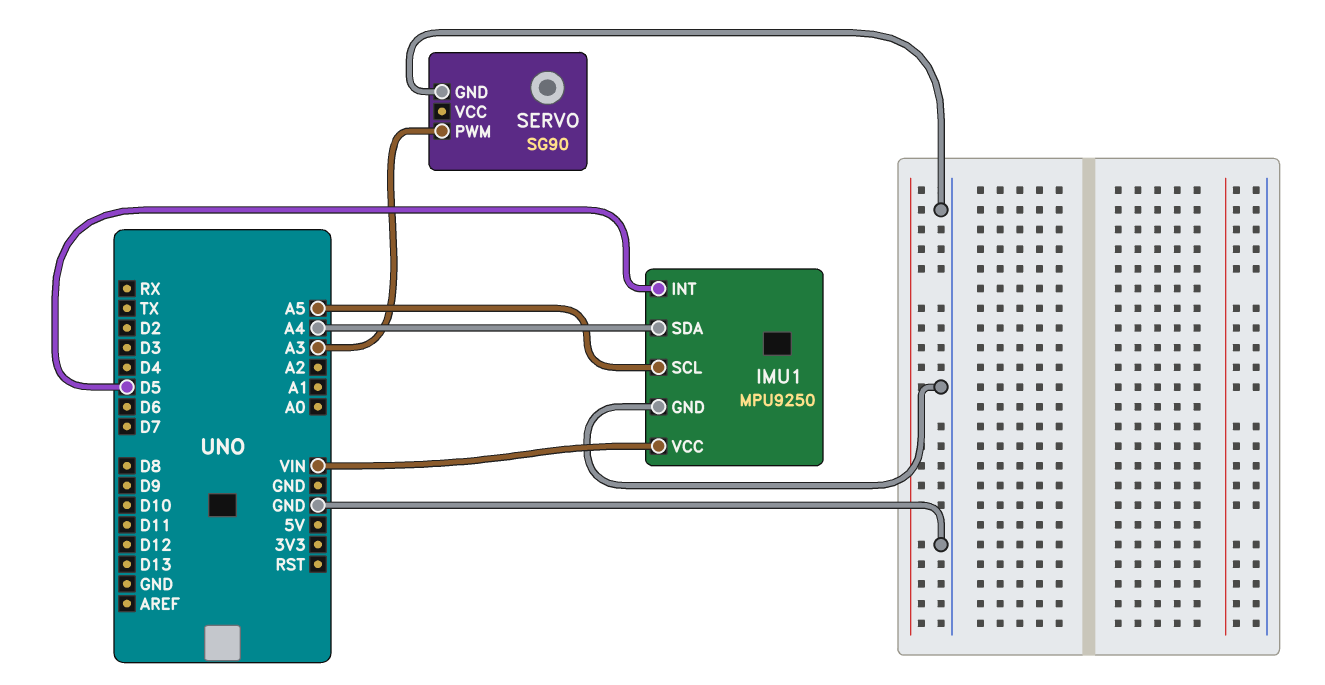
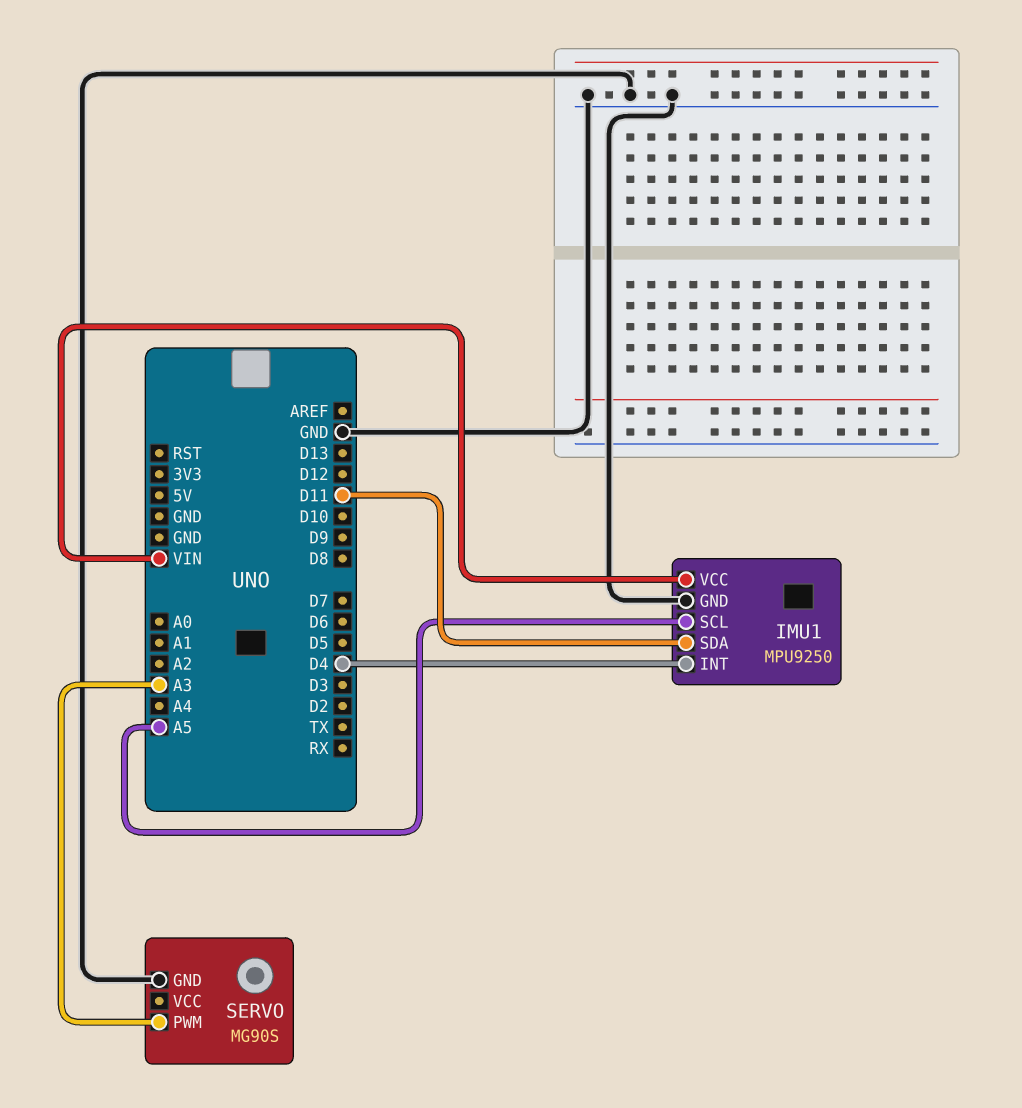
IMU1 pin INT: D5 -> D4
IMU1 pin SDA: A4 -> D11
SERVO: SG90 -> MG90S

